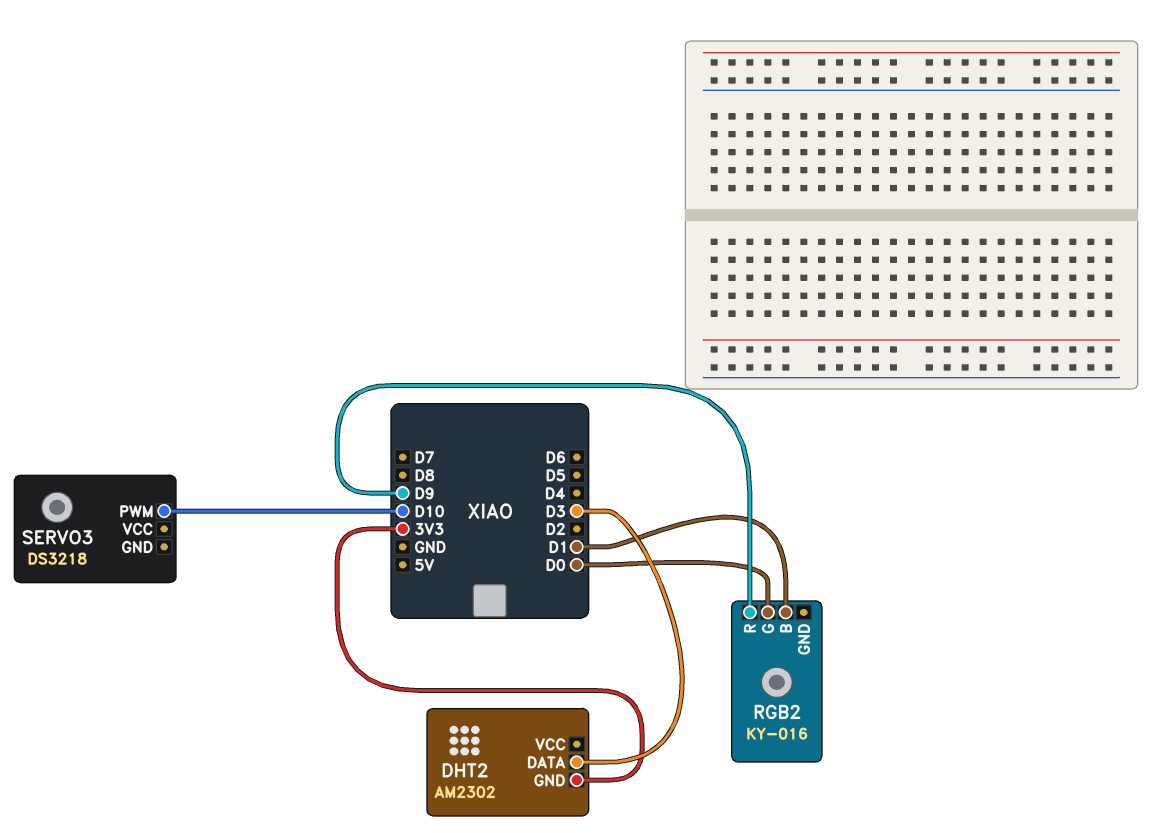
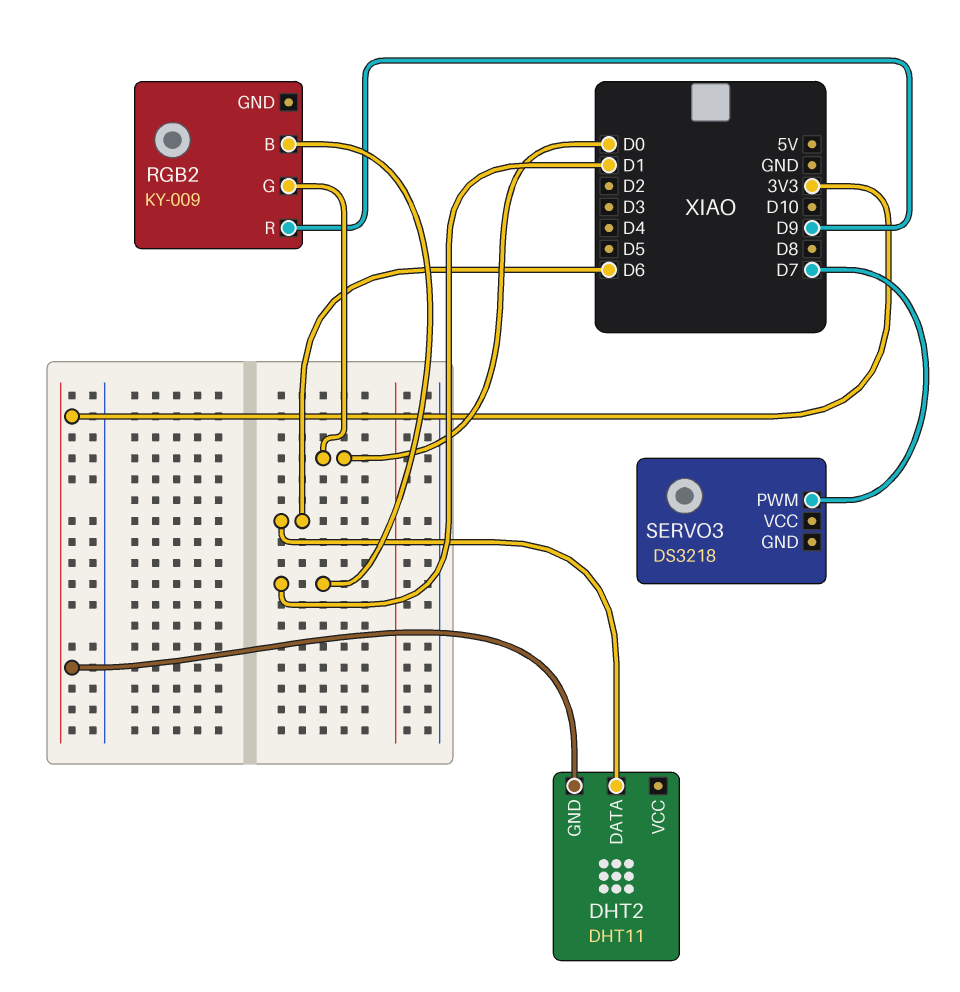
DHT2: AM2302 -> DHT11
DHT2 pin DATA: D3 -> D6
RGB2: KY-016 -> KY-009
SERVO3 pin PWM: D10 -> D7

